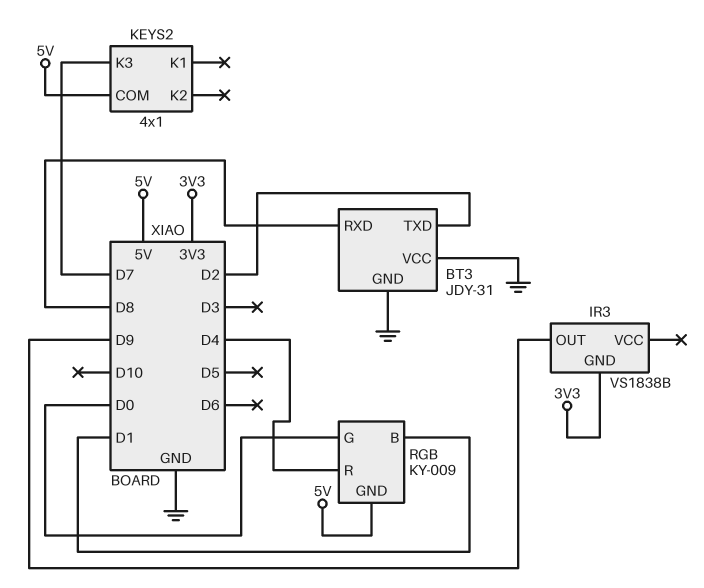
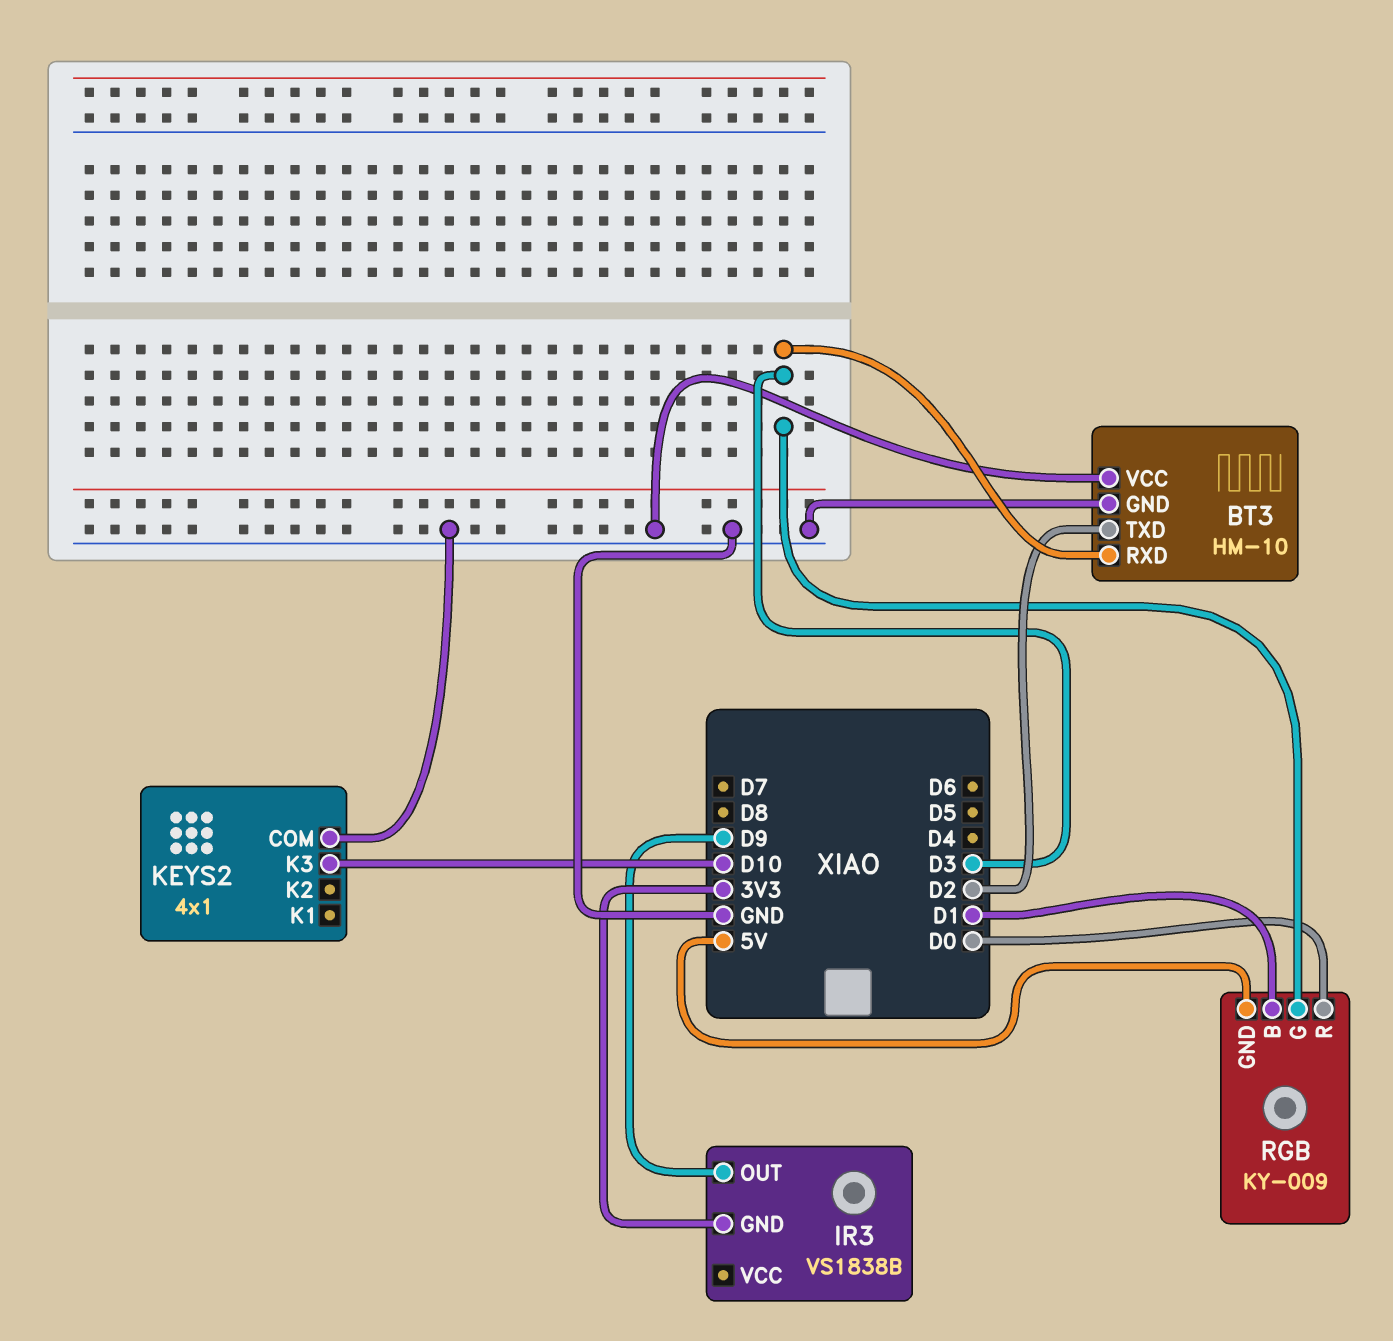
BT3: JDY-31 -> HM-10
BT3 pin RXD: D8 -> D3
KEYS2 pin COM: 5V -> GND
KEYS2 pin K3: D7 -> D10
RGB pin G: D0 -> D3
RGB pin R: D4 -> D0

